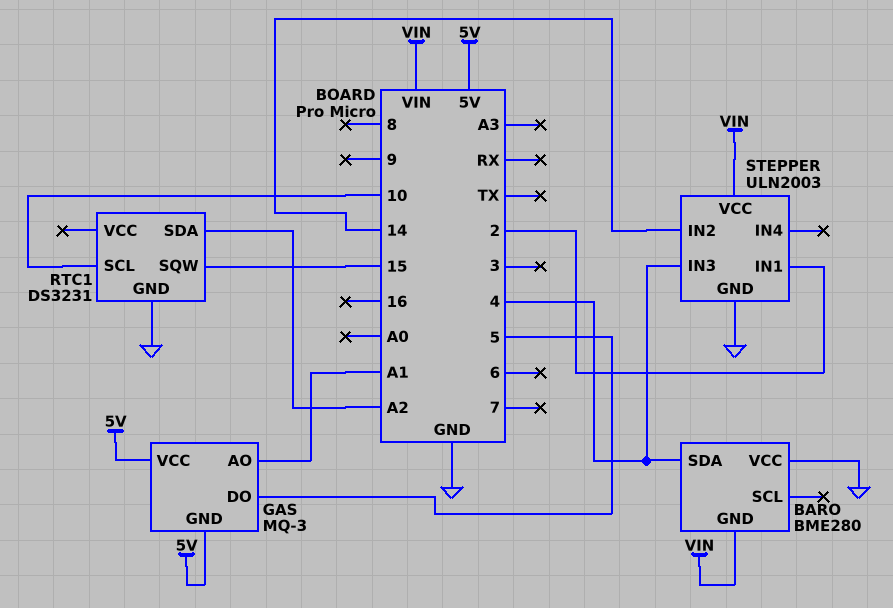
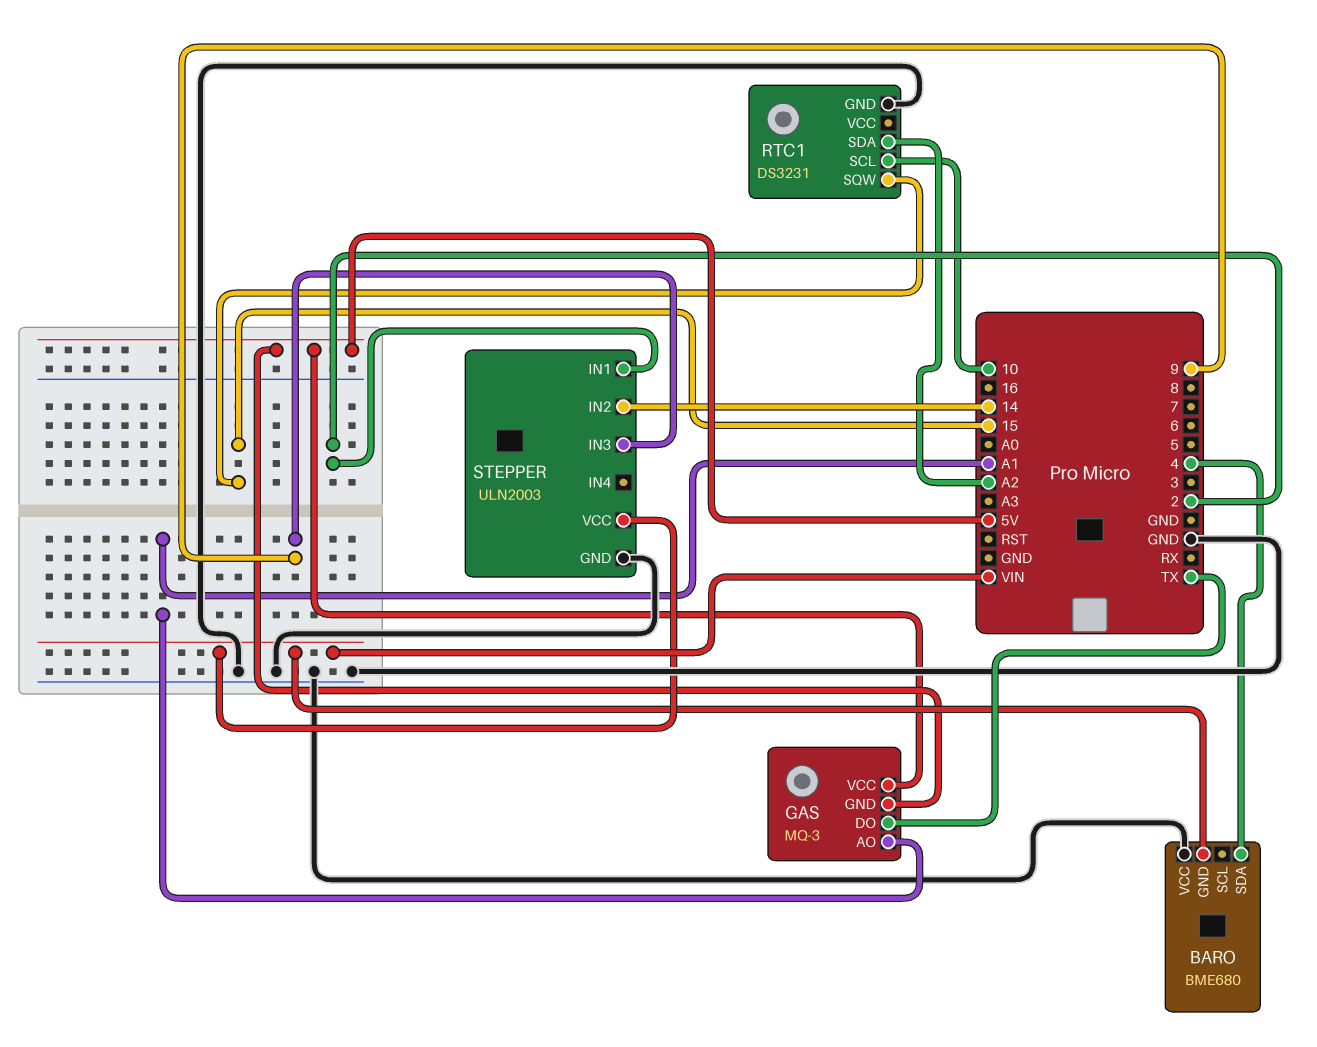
BARO: BME280 -> BME680
GAS pin DO: 5 -> TX
STEPPER pin IN3: 4 -> 9

